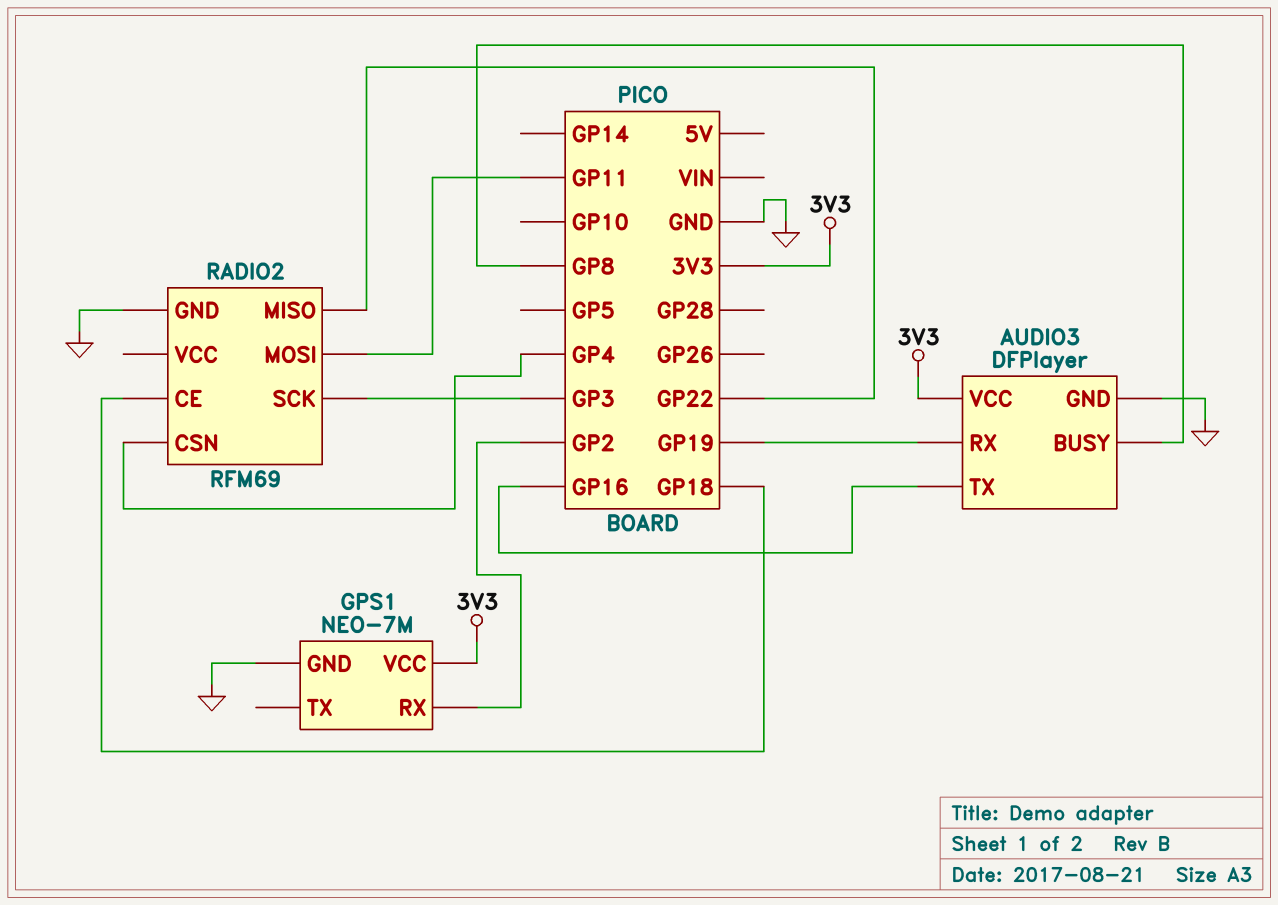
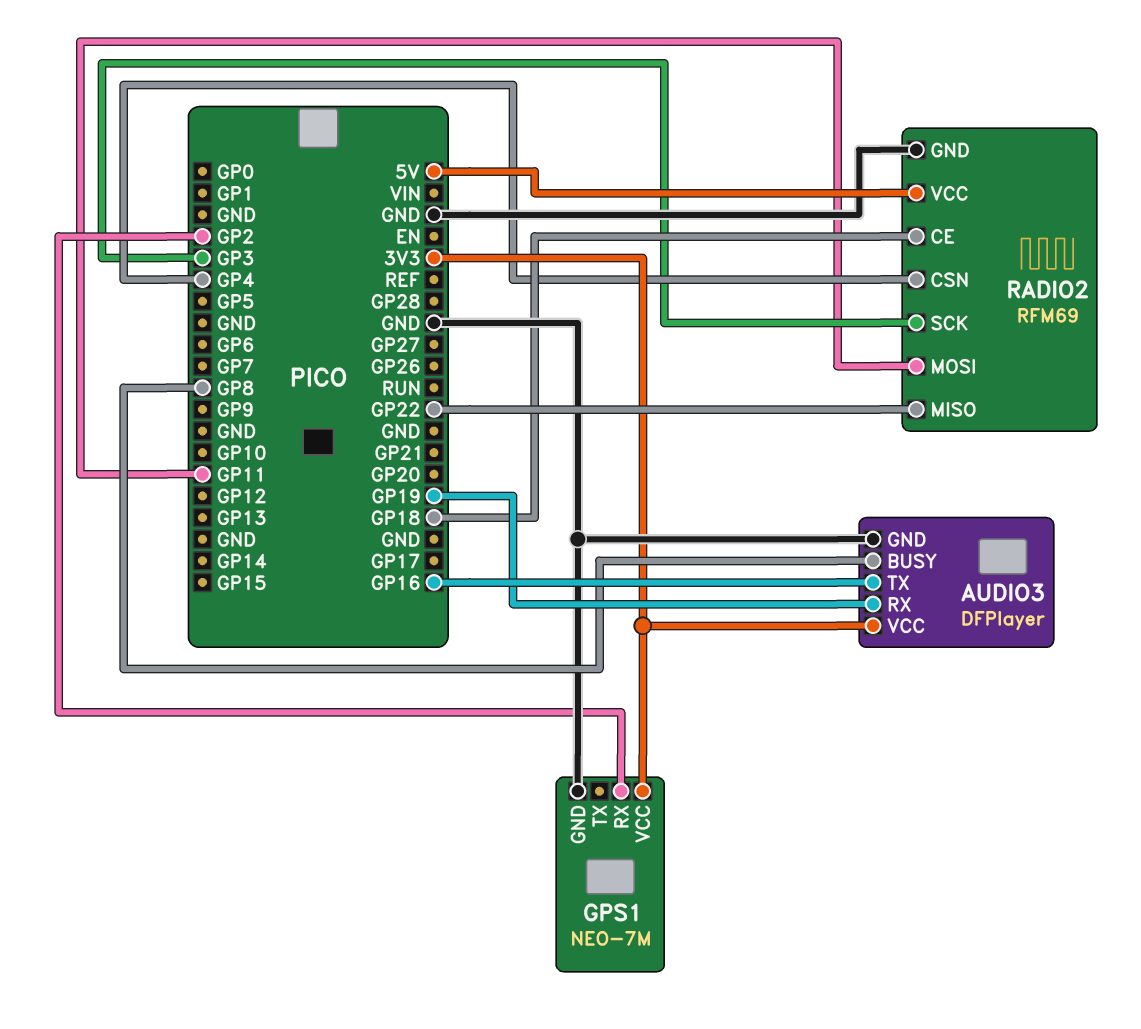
RADIO2 pin VCC: none -> 5V

